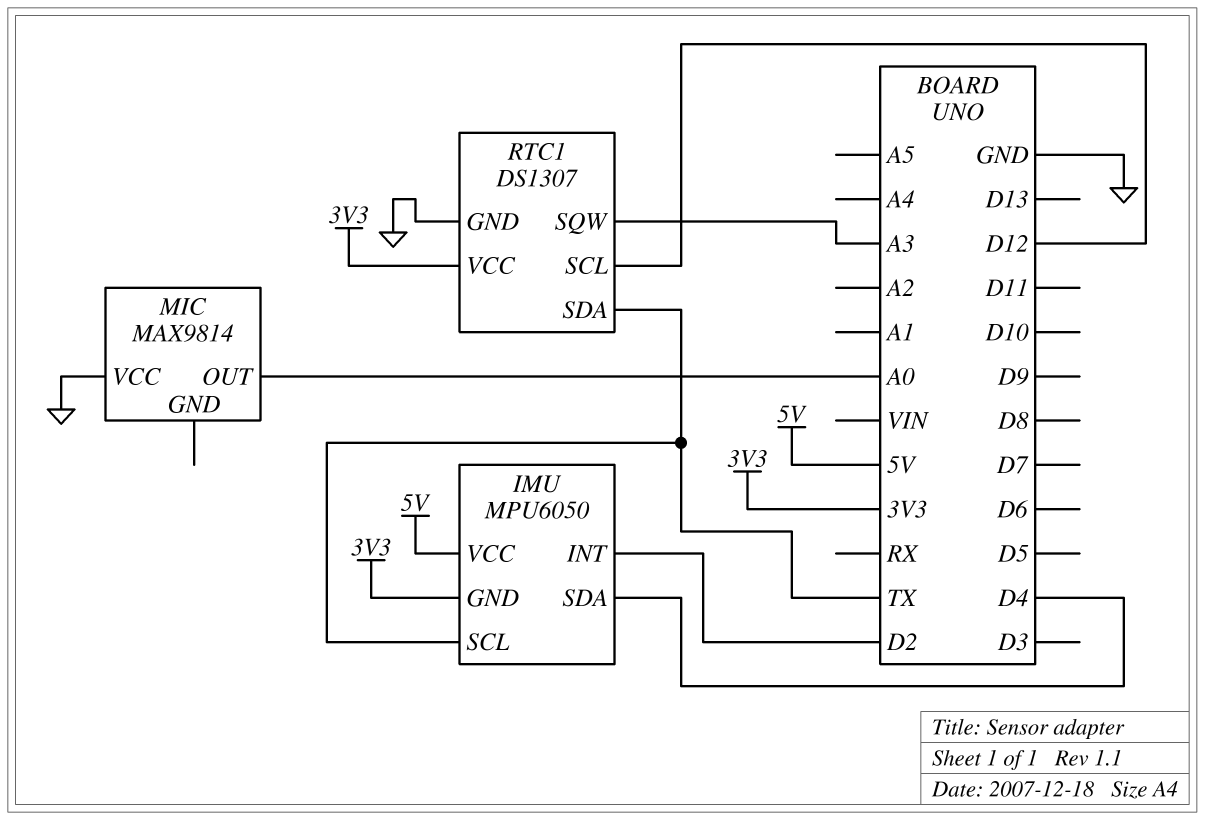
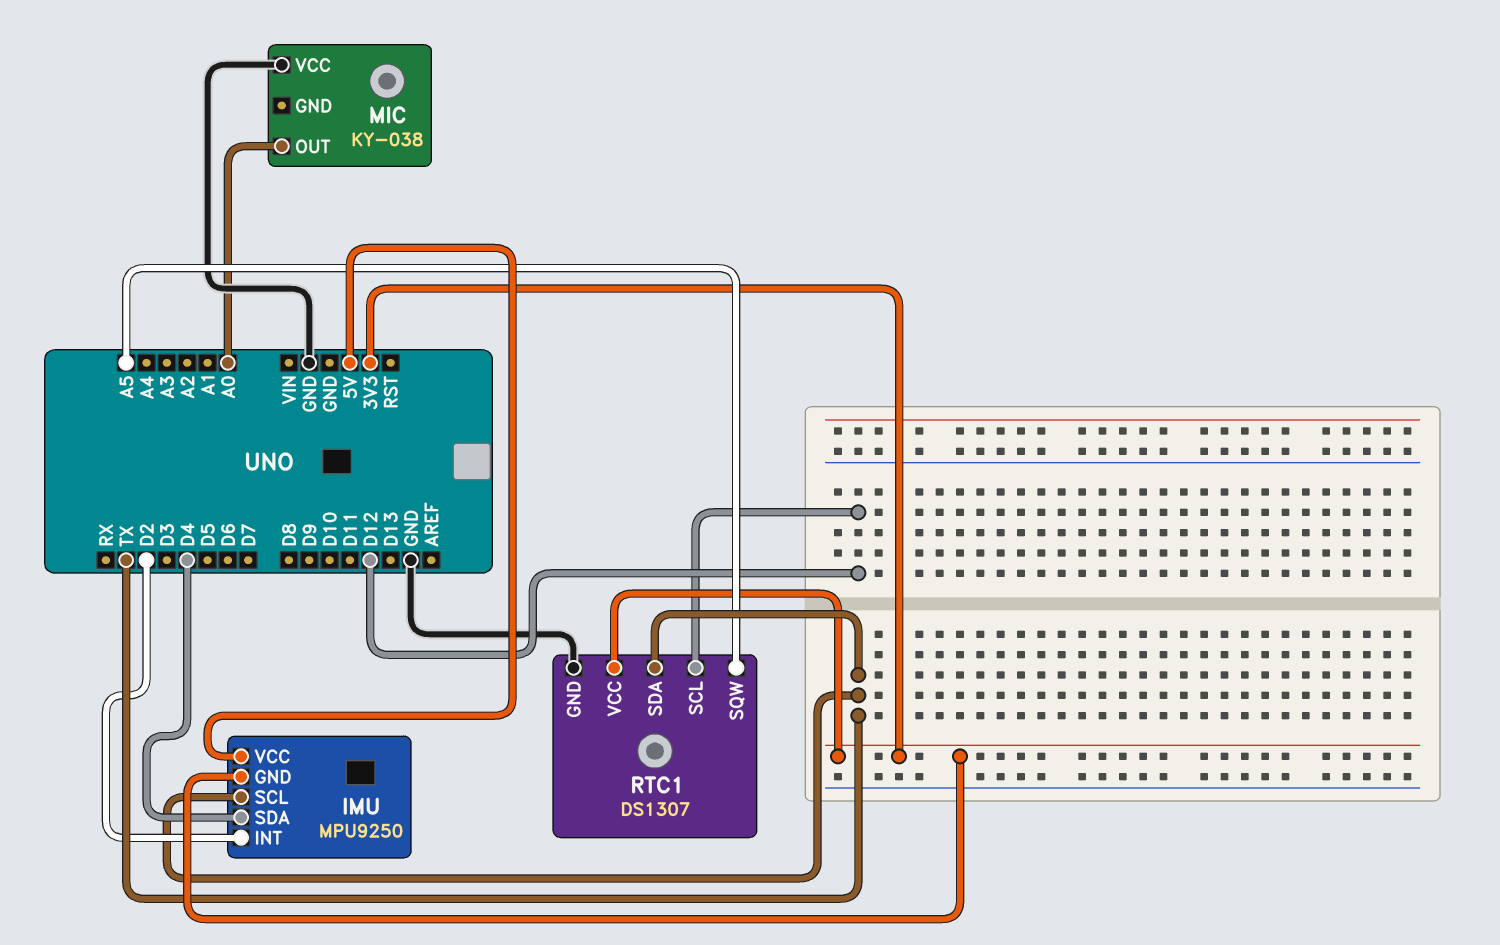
IMU: MPU6050 -> MPU9250
MIC: MAX9814 -> KY-038
RTC1 pin SQW: A3 -> A5

